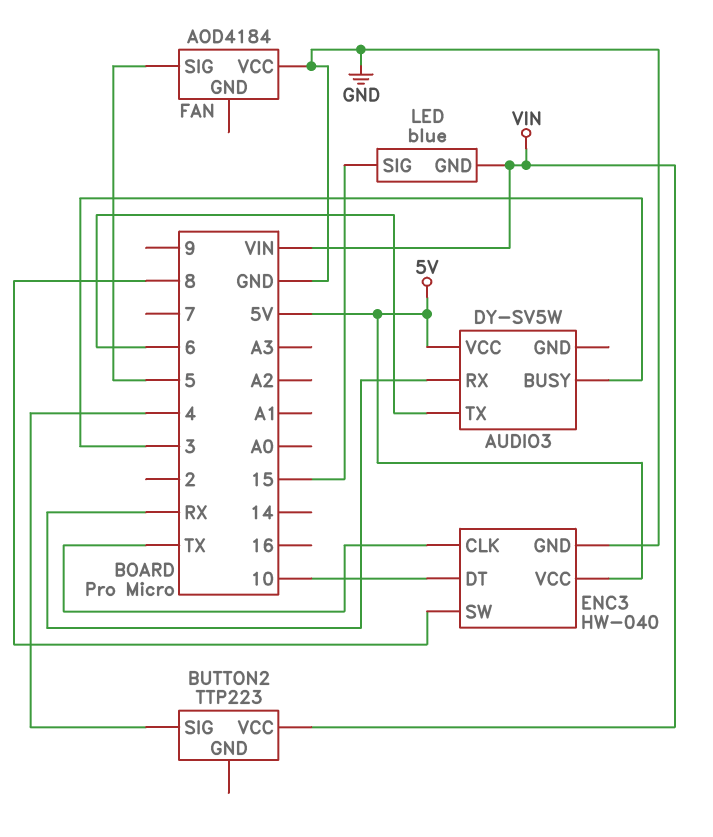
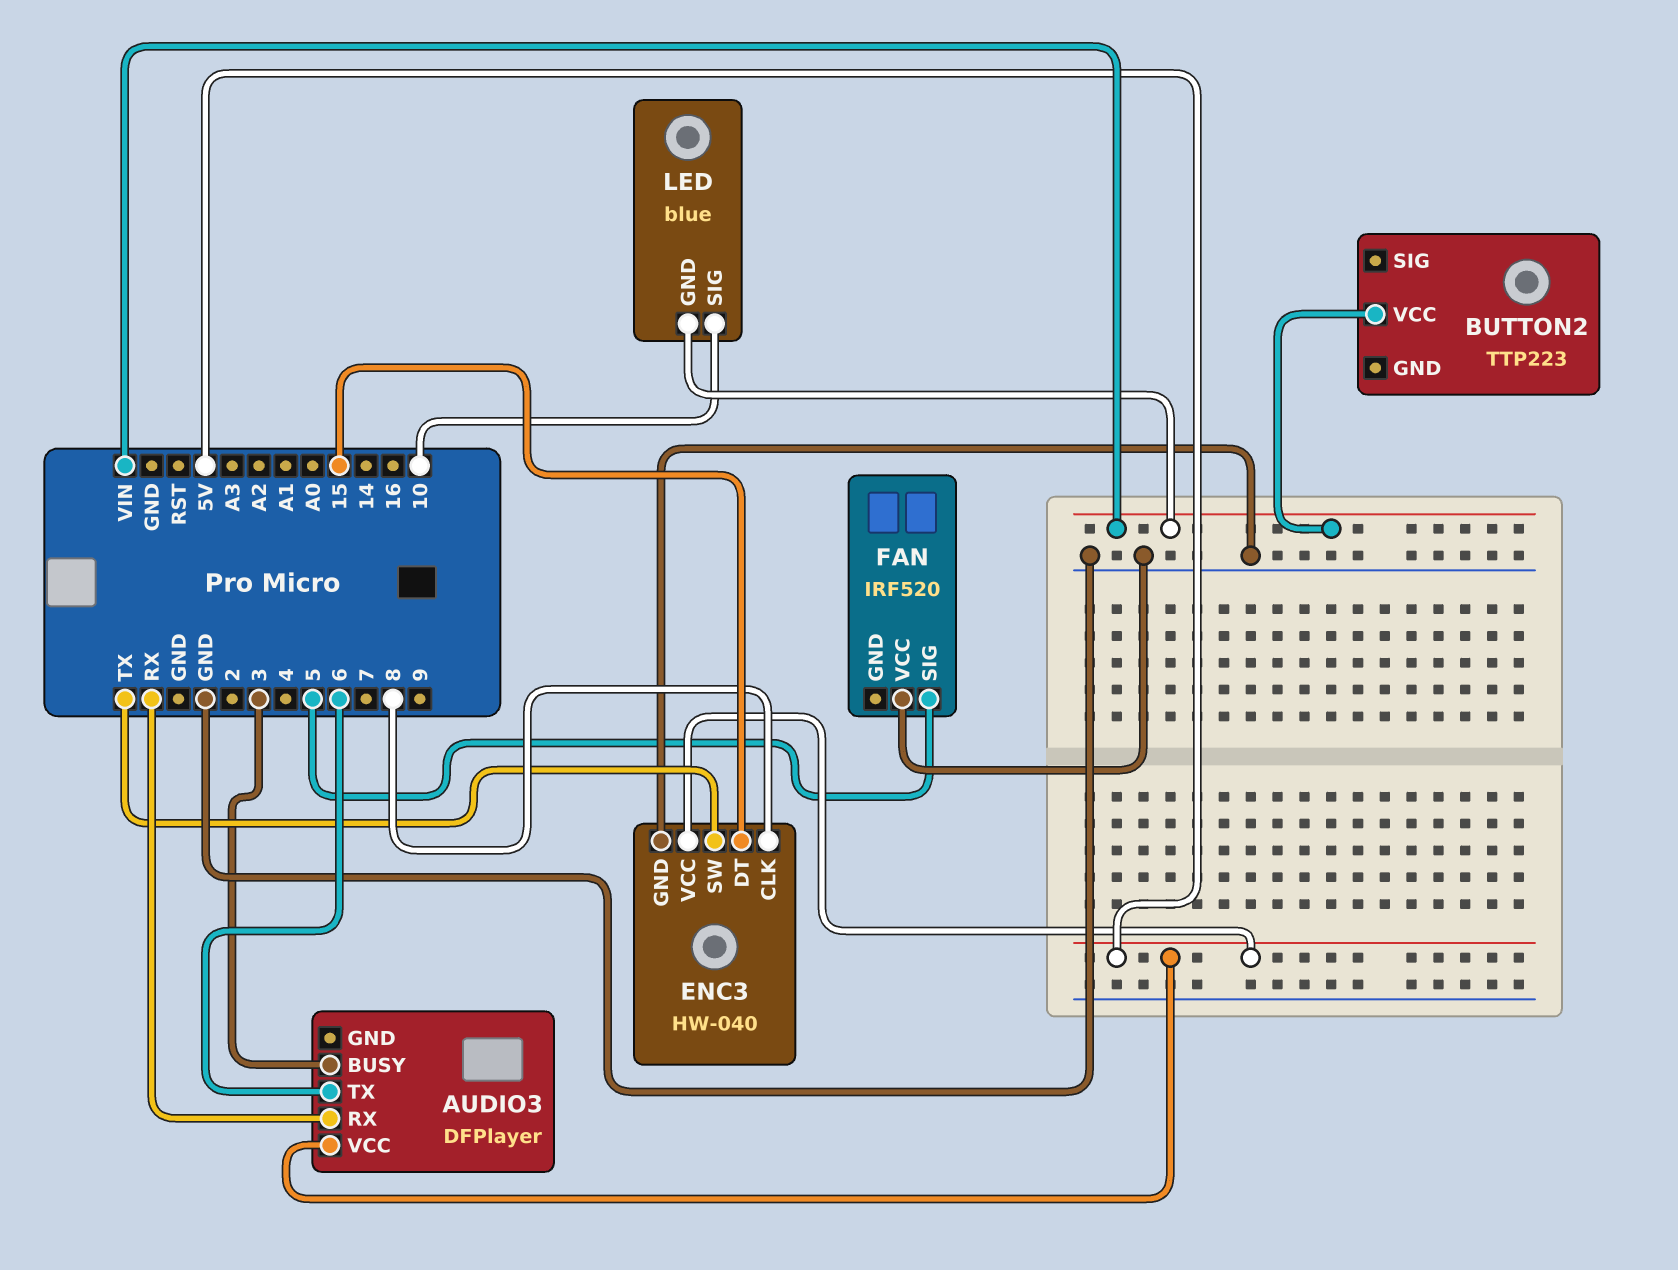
AUDIO3: DY-SV5W -> DFPlayer
BUTTON2 pin SIG: 4 -> none
ENC3 pin CLK: TX -> 8
ENC3 pin DT: 10 -> 15
ENC3 pin SW: 8 -> TX
FAN: AOD4184 -> IRF520
LED pin SIG: 15 -> 10

